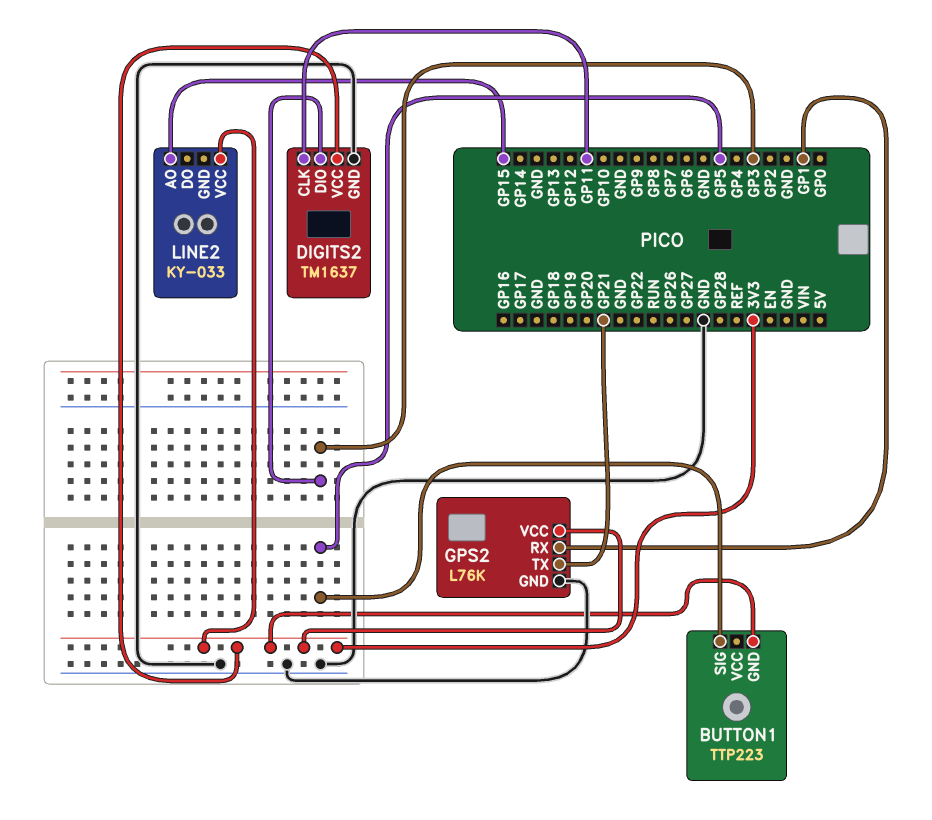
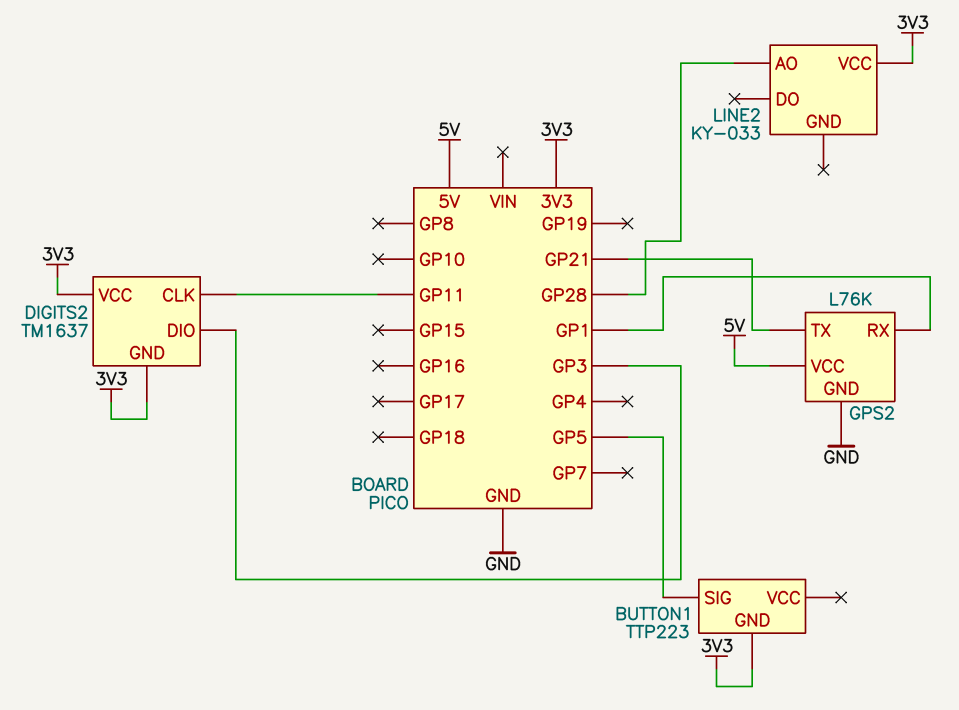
DIGITS2 pin GND: GND -> 3V3
GPS2 pin VCC: 3V3 -> 5V
LINE2 pin AO: GP15 -> GP28

